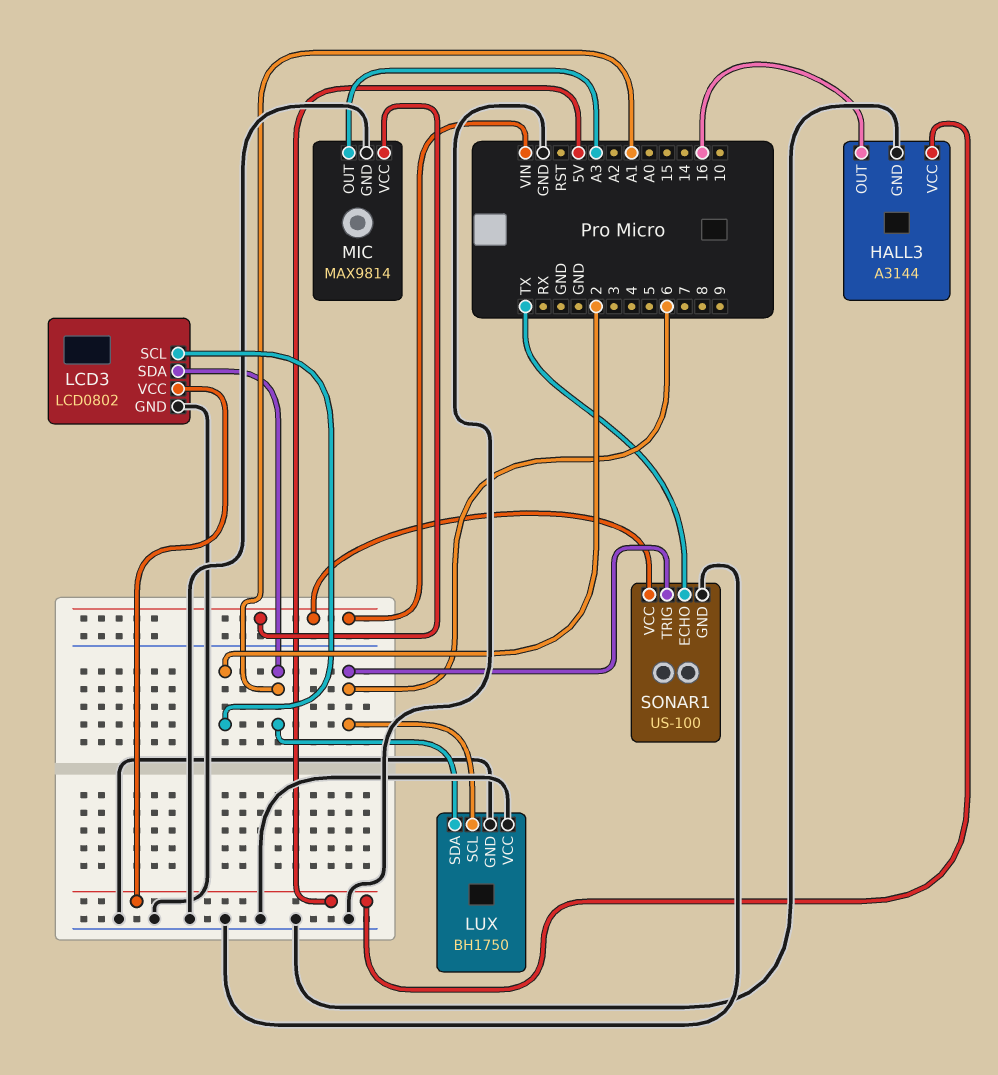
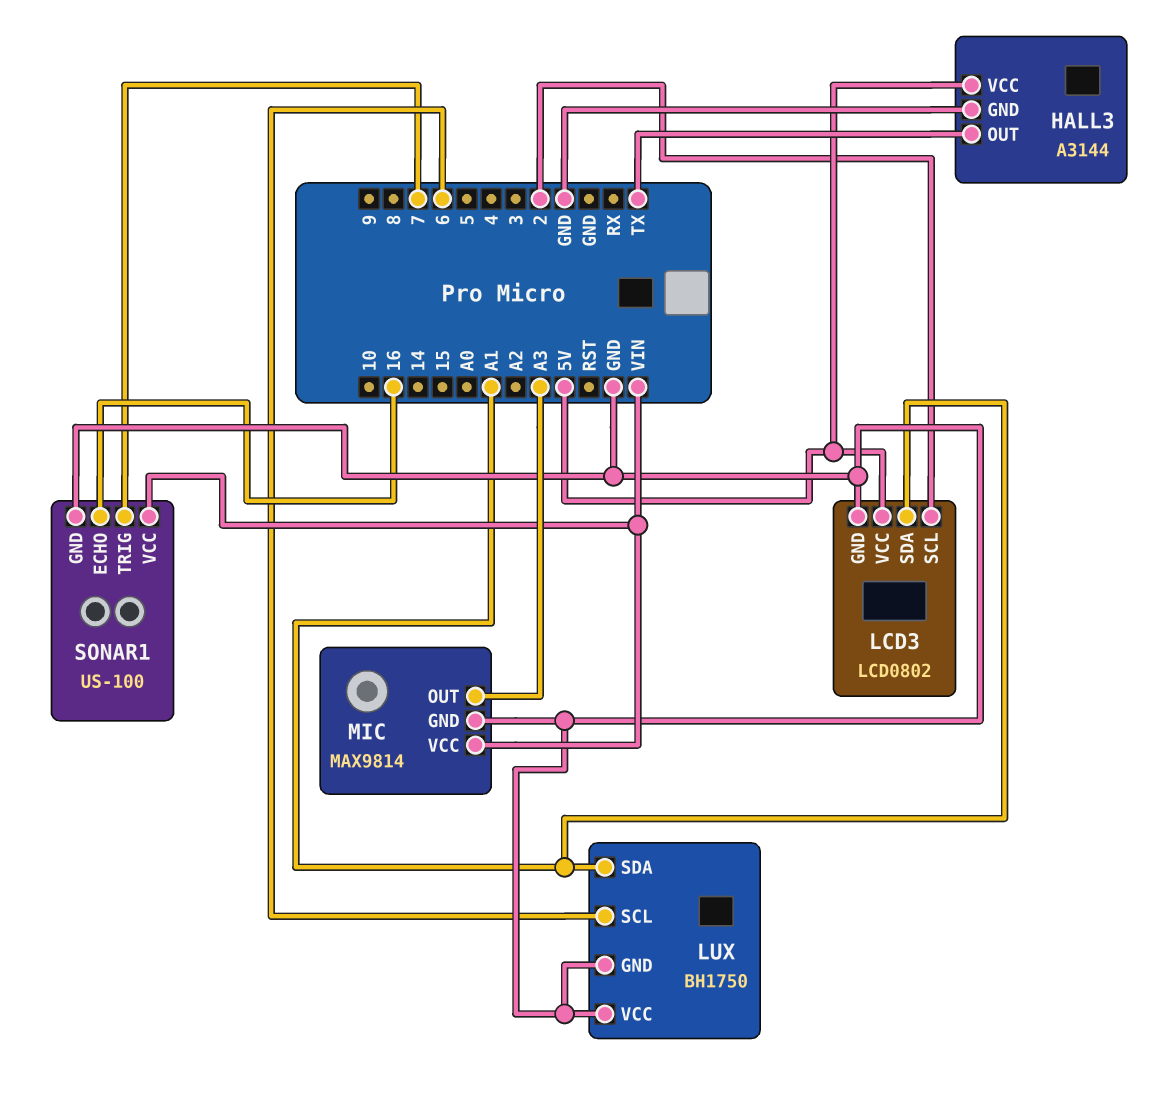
HALL3 pin OUT: 16 -> TX
SONAR1 pin ECHO: TX -> 16
SONAR1 pin TRIG: 6 -> 7

